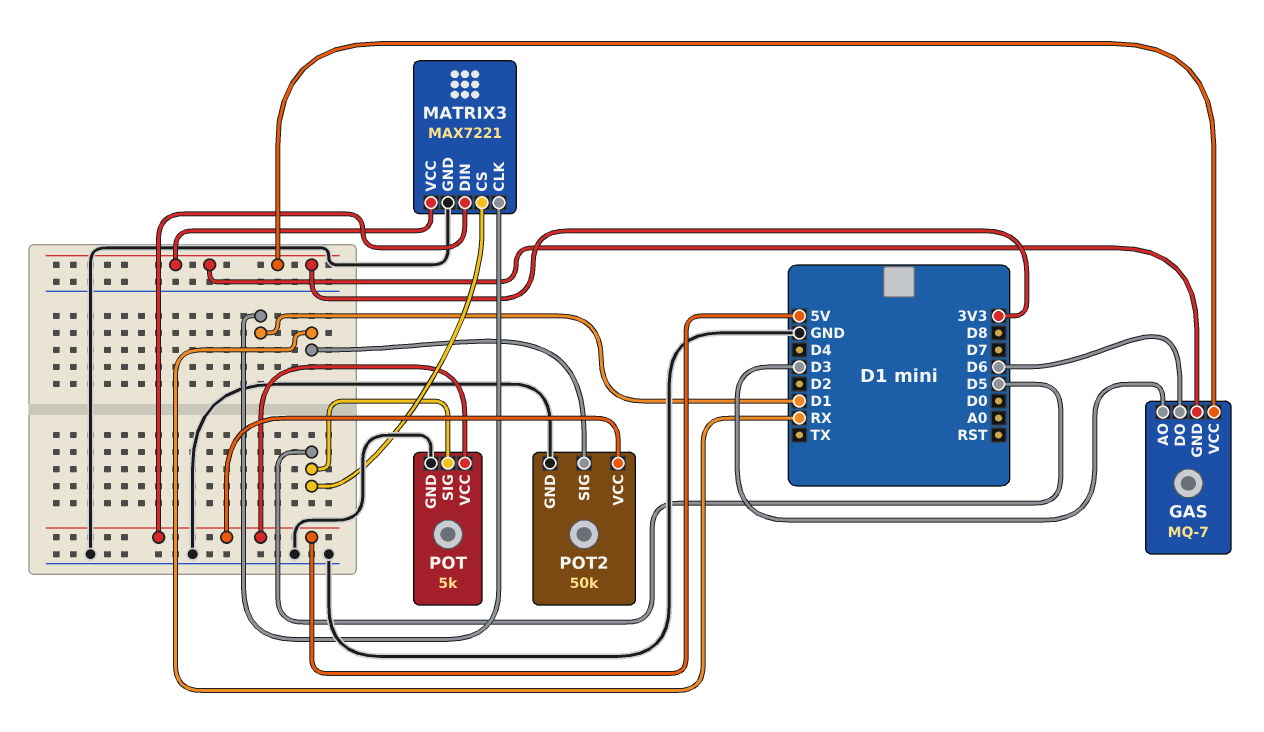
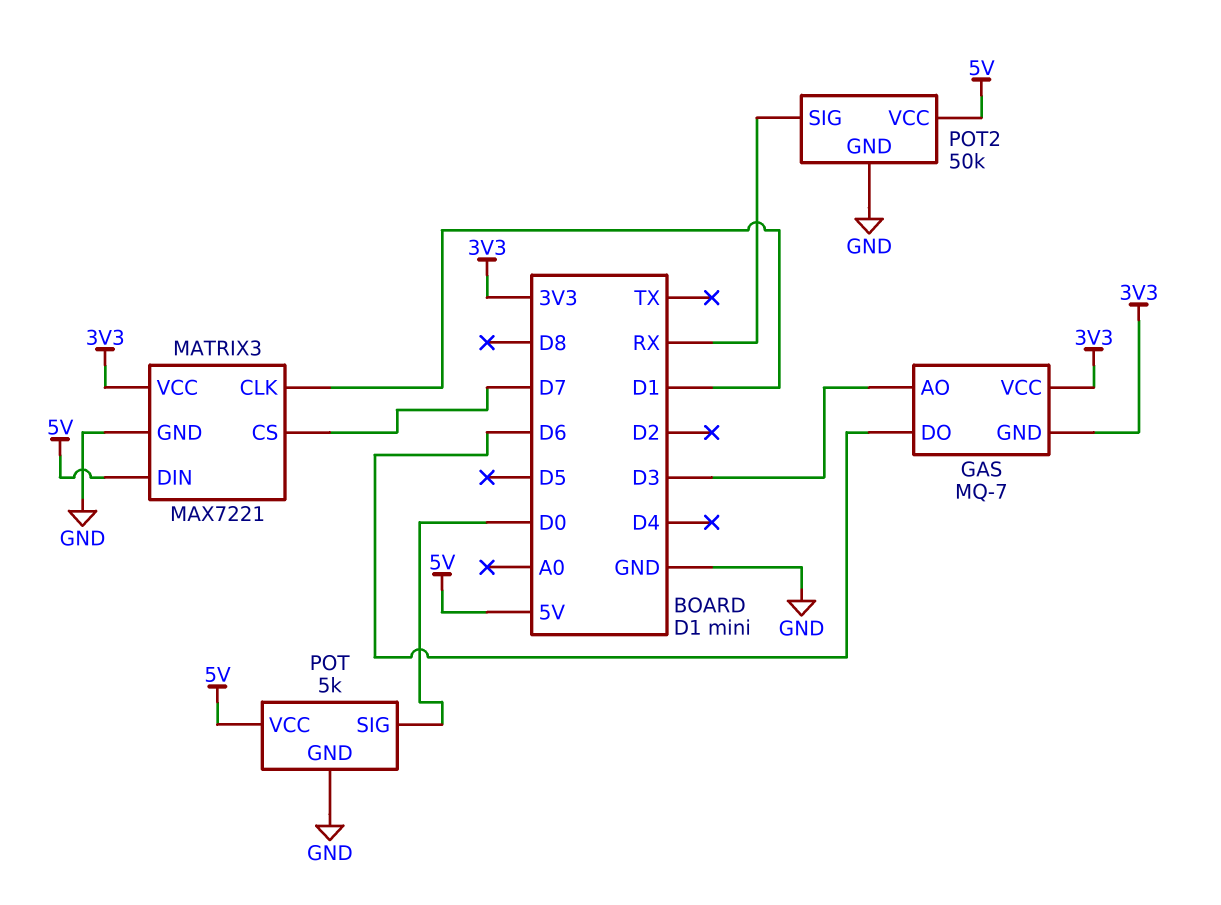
MATRIX3 pin CS: D5 -> D7
POT pin SIG: D5 -> D0

